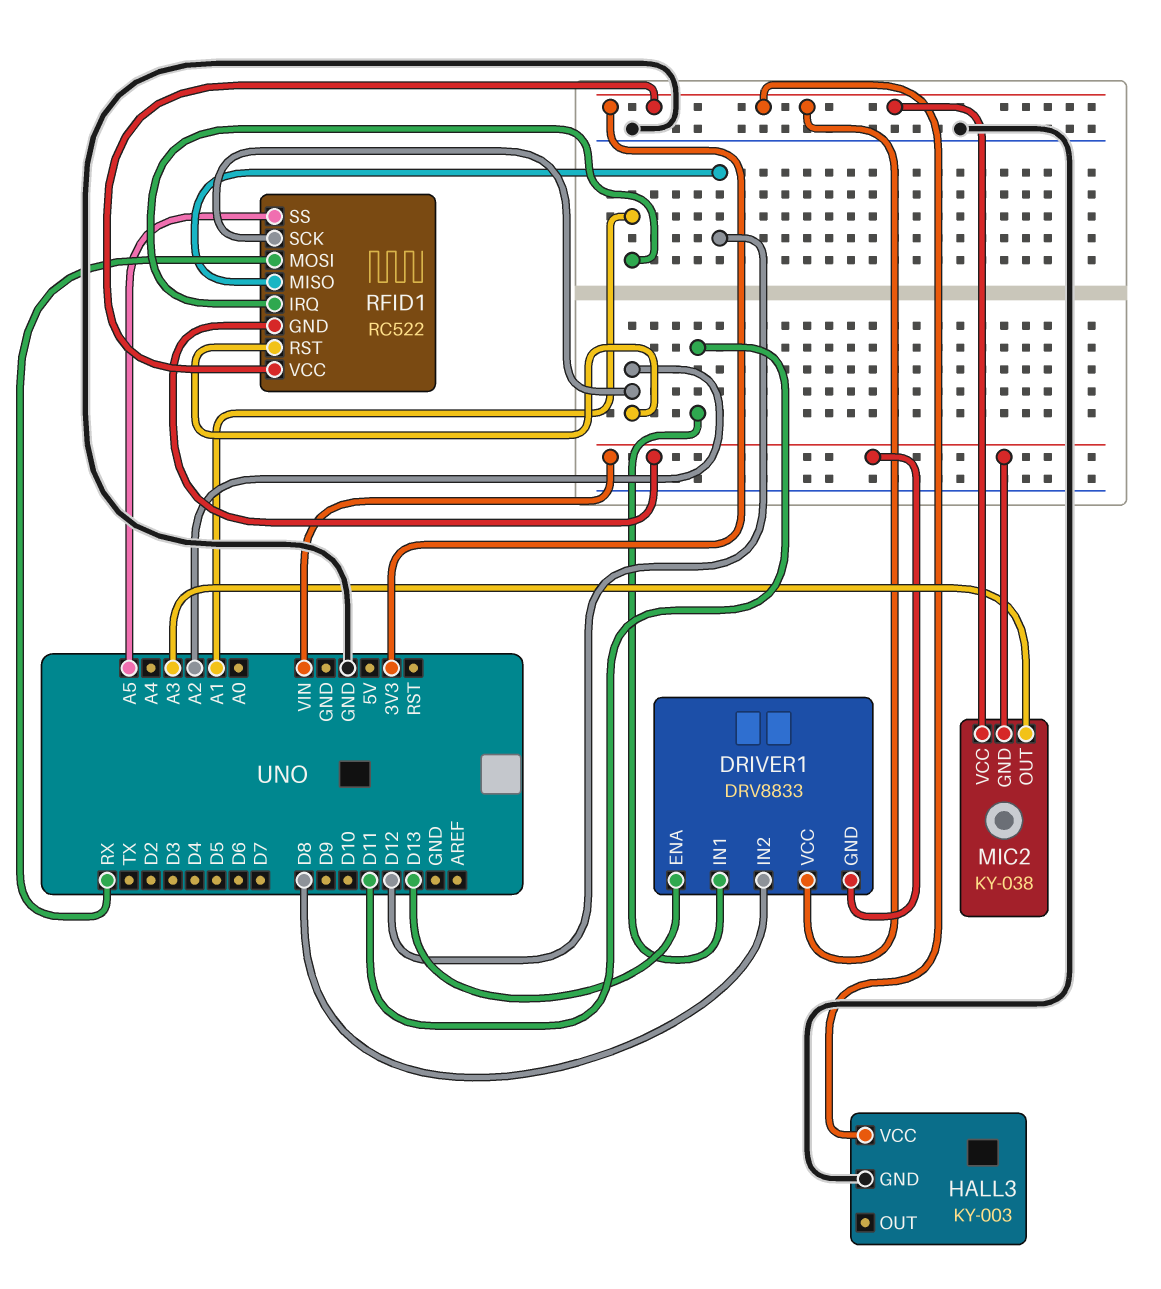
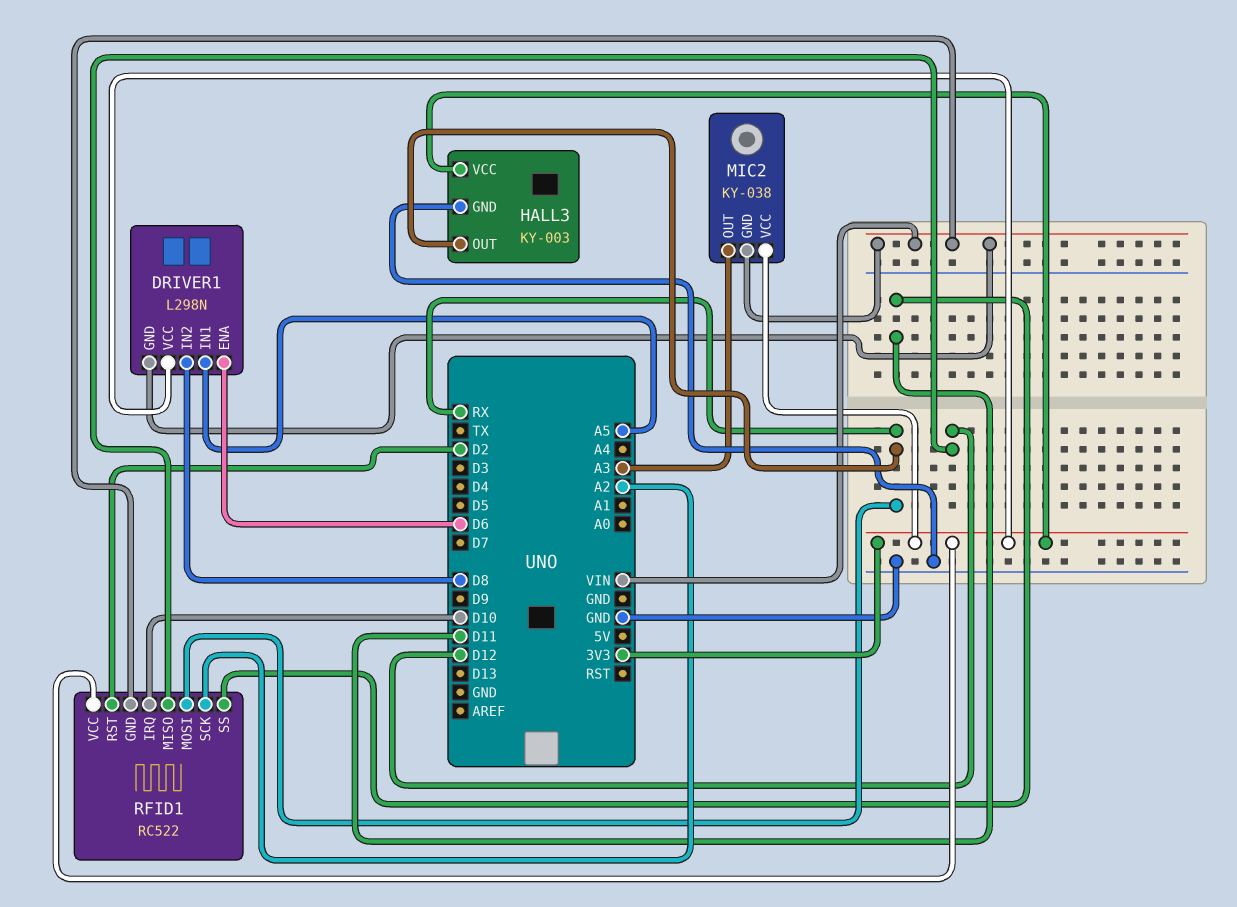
DRIVER1: DRV8833 -> L298N
DRIVER1 pin ENA: D13 -> D6
DRIVER1 pin IN1: D11 -> A5
HALL3 pin OUT: none -> RX
RFID1 pin IRQ: A1 -> D10
RFID1 pin RST: A2 -> D2
RFID1 pin SS: A5 -> D11

